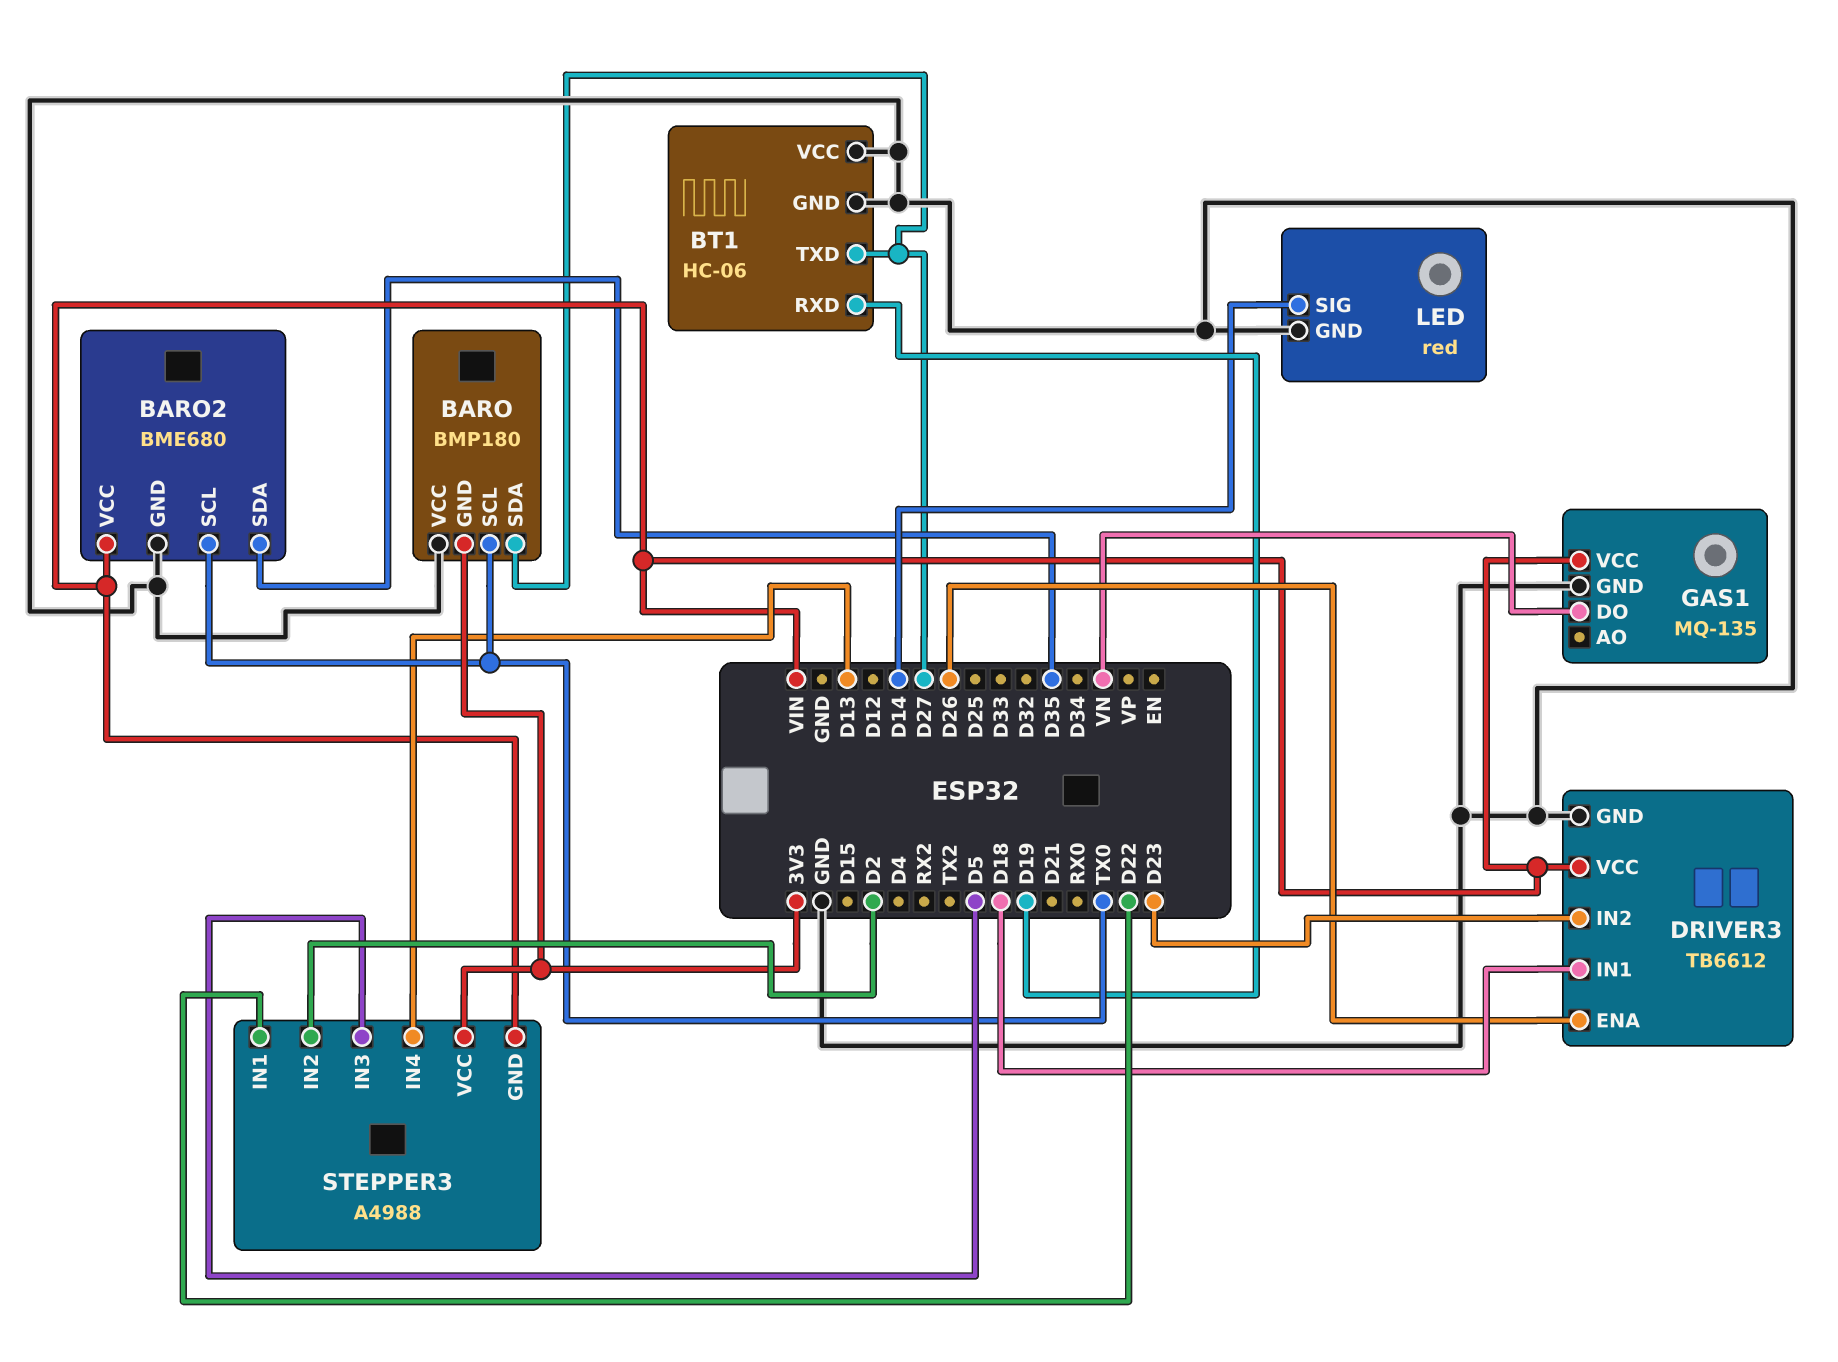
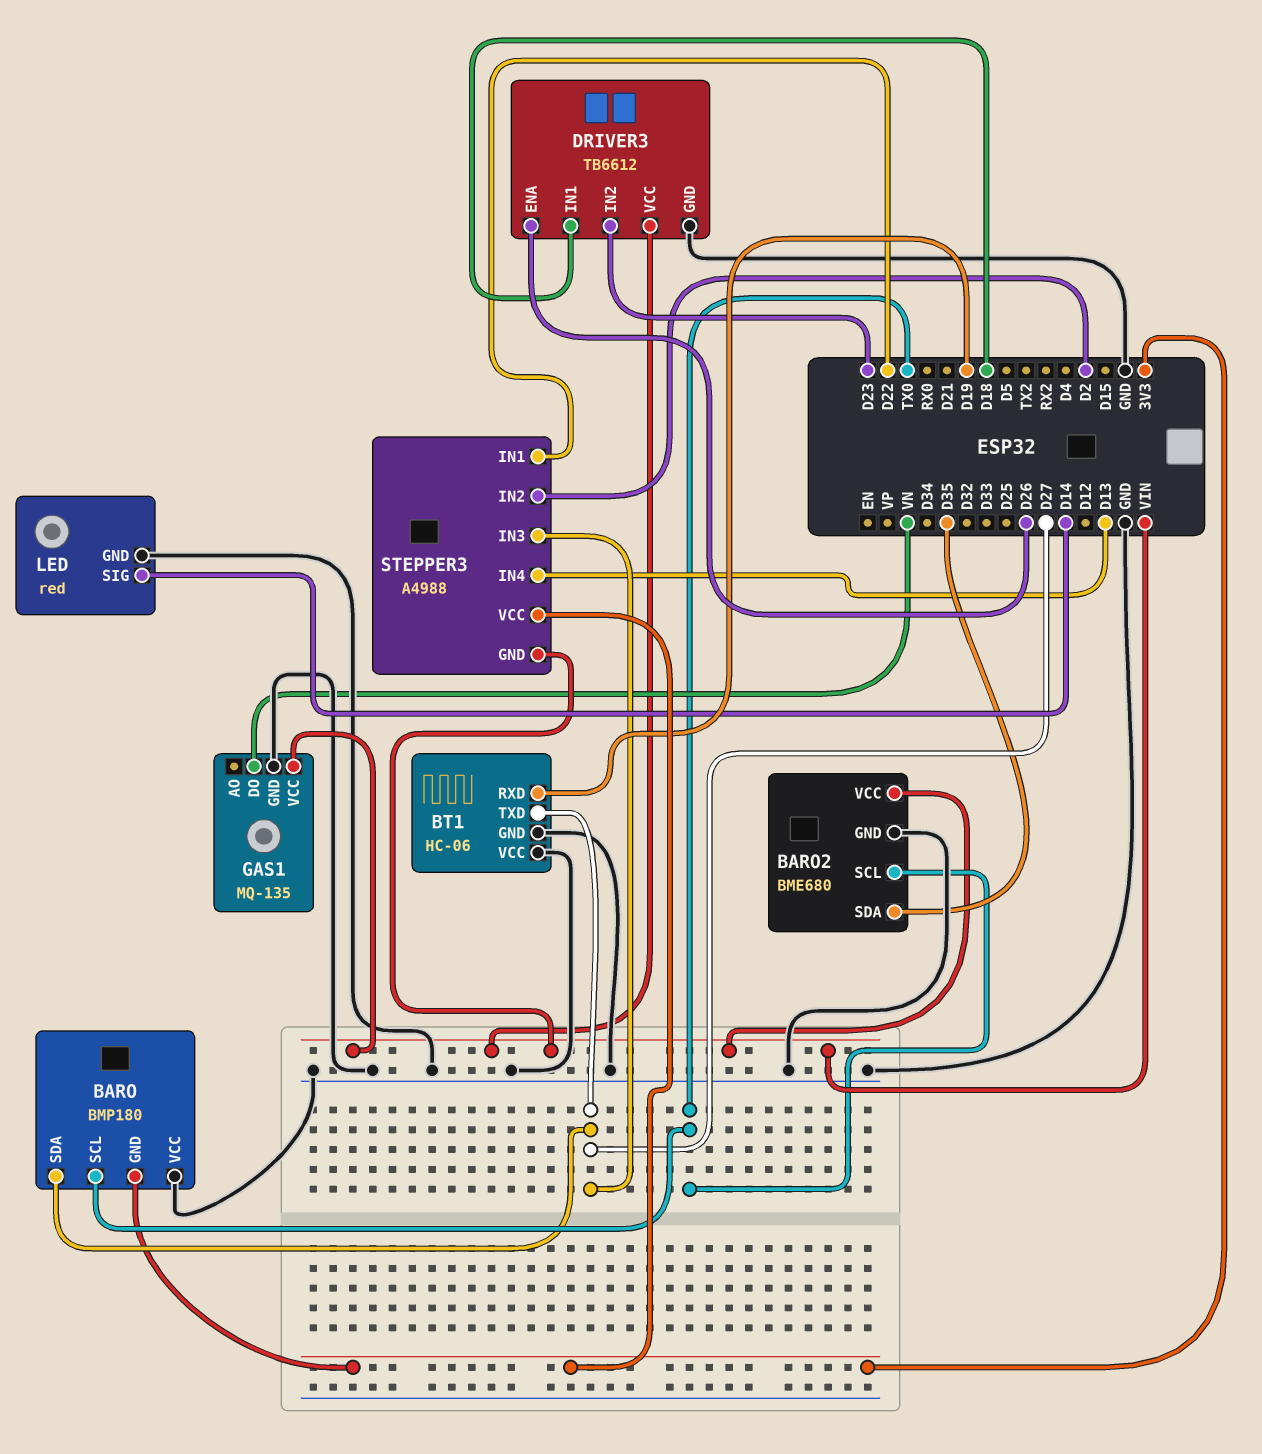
STEPPER3 pin IN3: D5 -> D27

